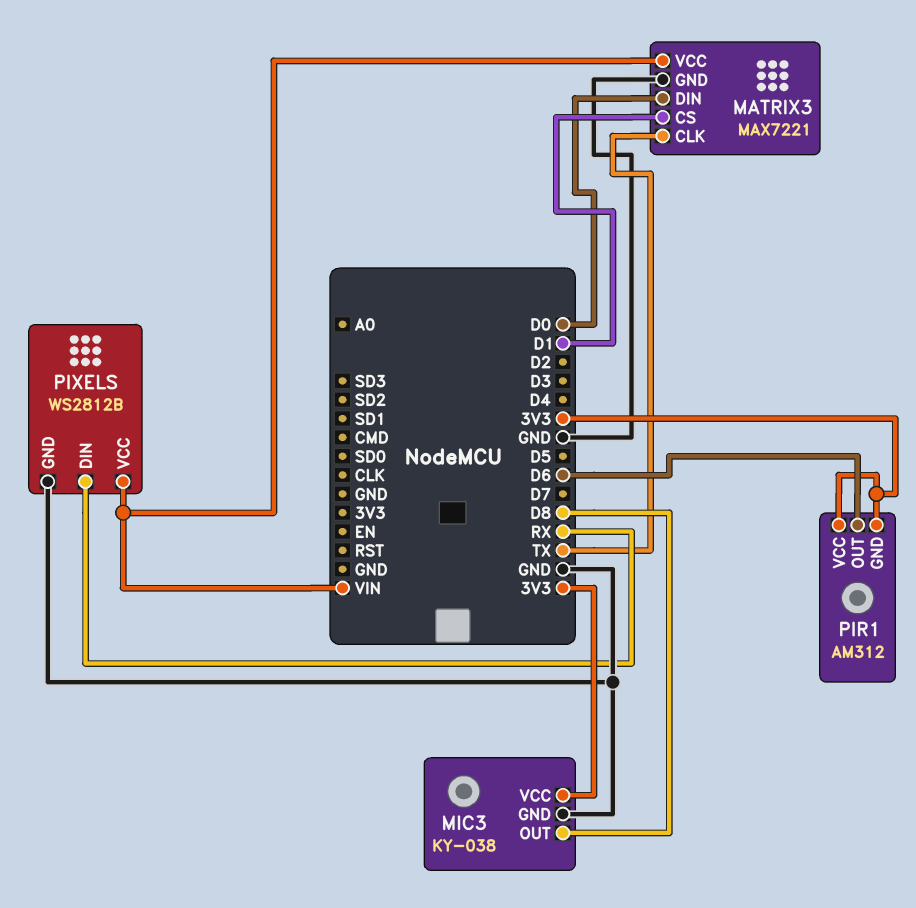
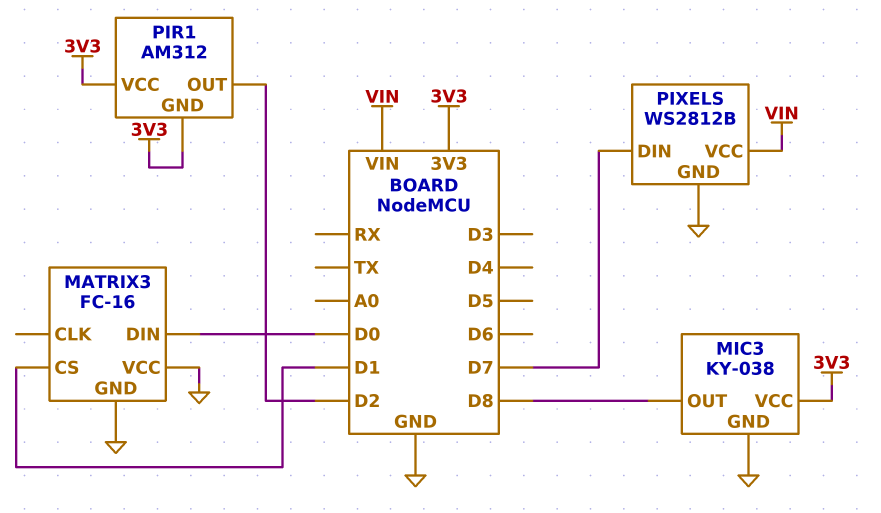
MATRIX3: MAX7221 -> FC-16
MATRIX3 pin CLK: TX -> none
MATRIX3 pin VCC: VIN -> GND
PIR1 pin OUT: D6 -> D2
PIXELS pin DIN: RX -> D7

